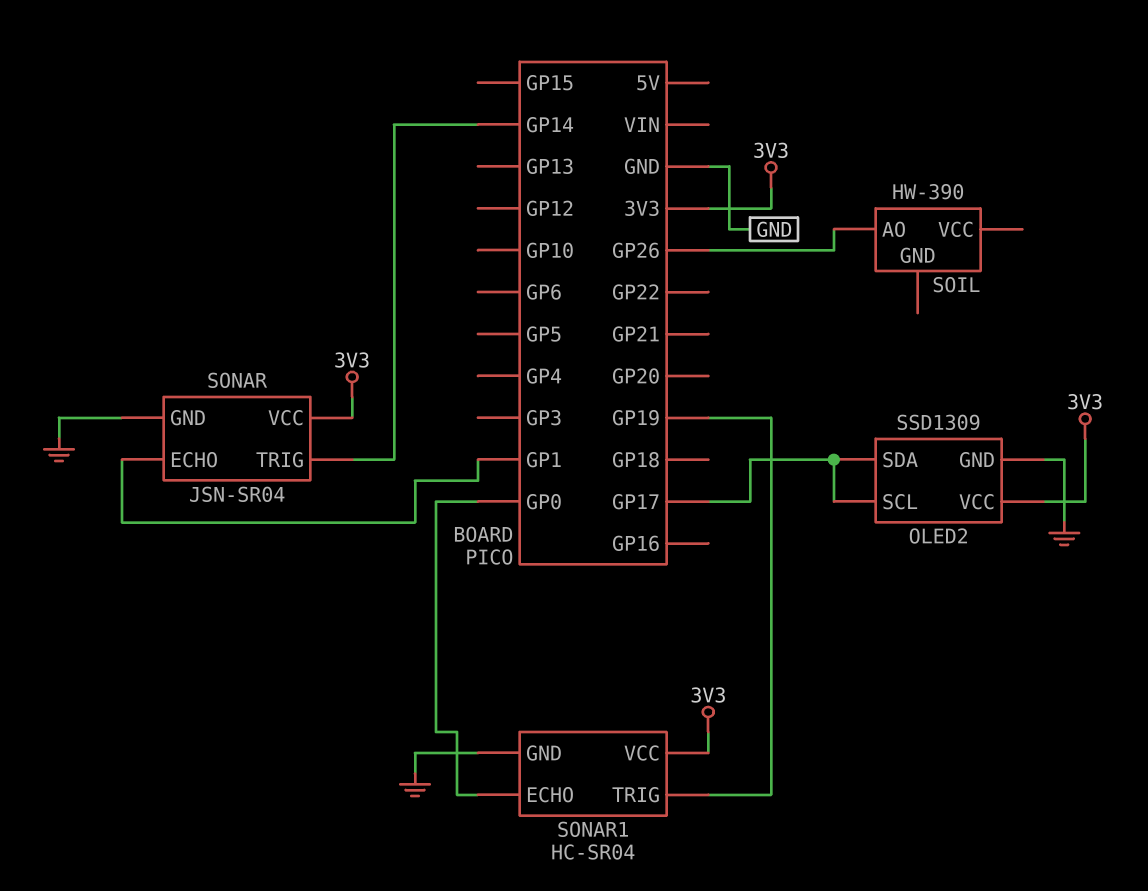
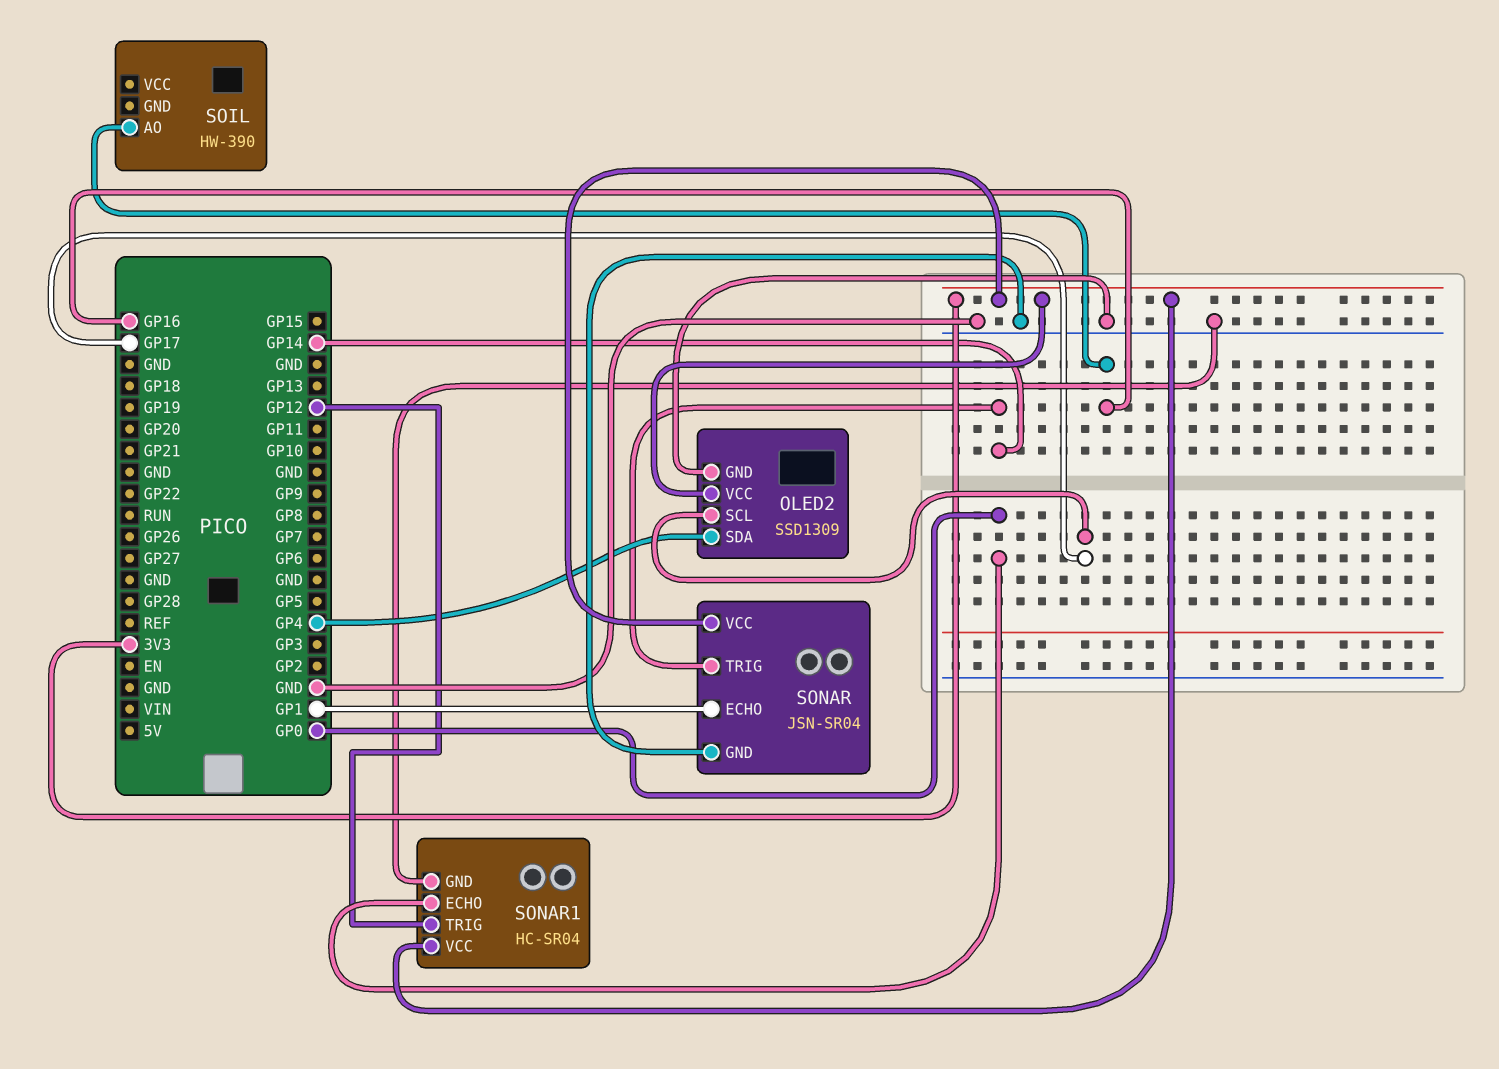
OLED2 pin SDA: GP17 -> GP4
SOIL pin AO: GP26 -> GP16
SONAR1 pin TRIG: GP19 -> GP12

